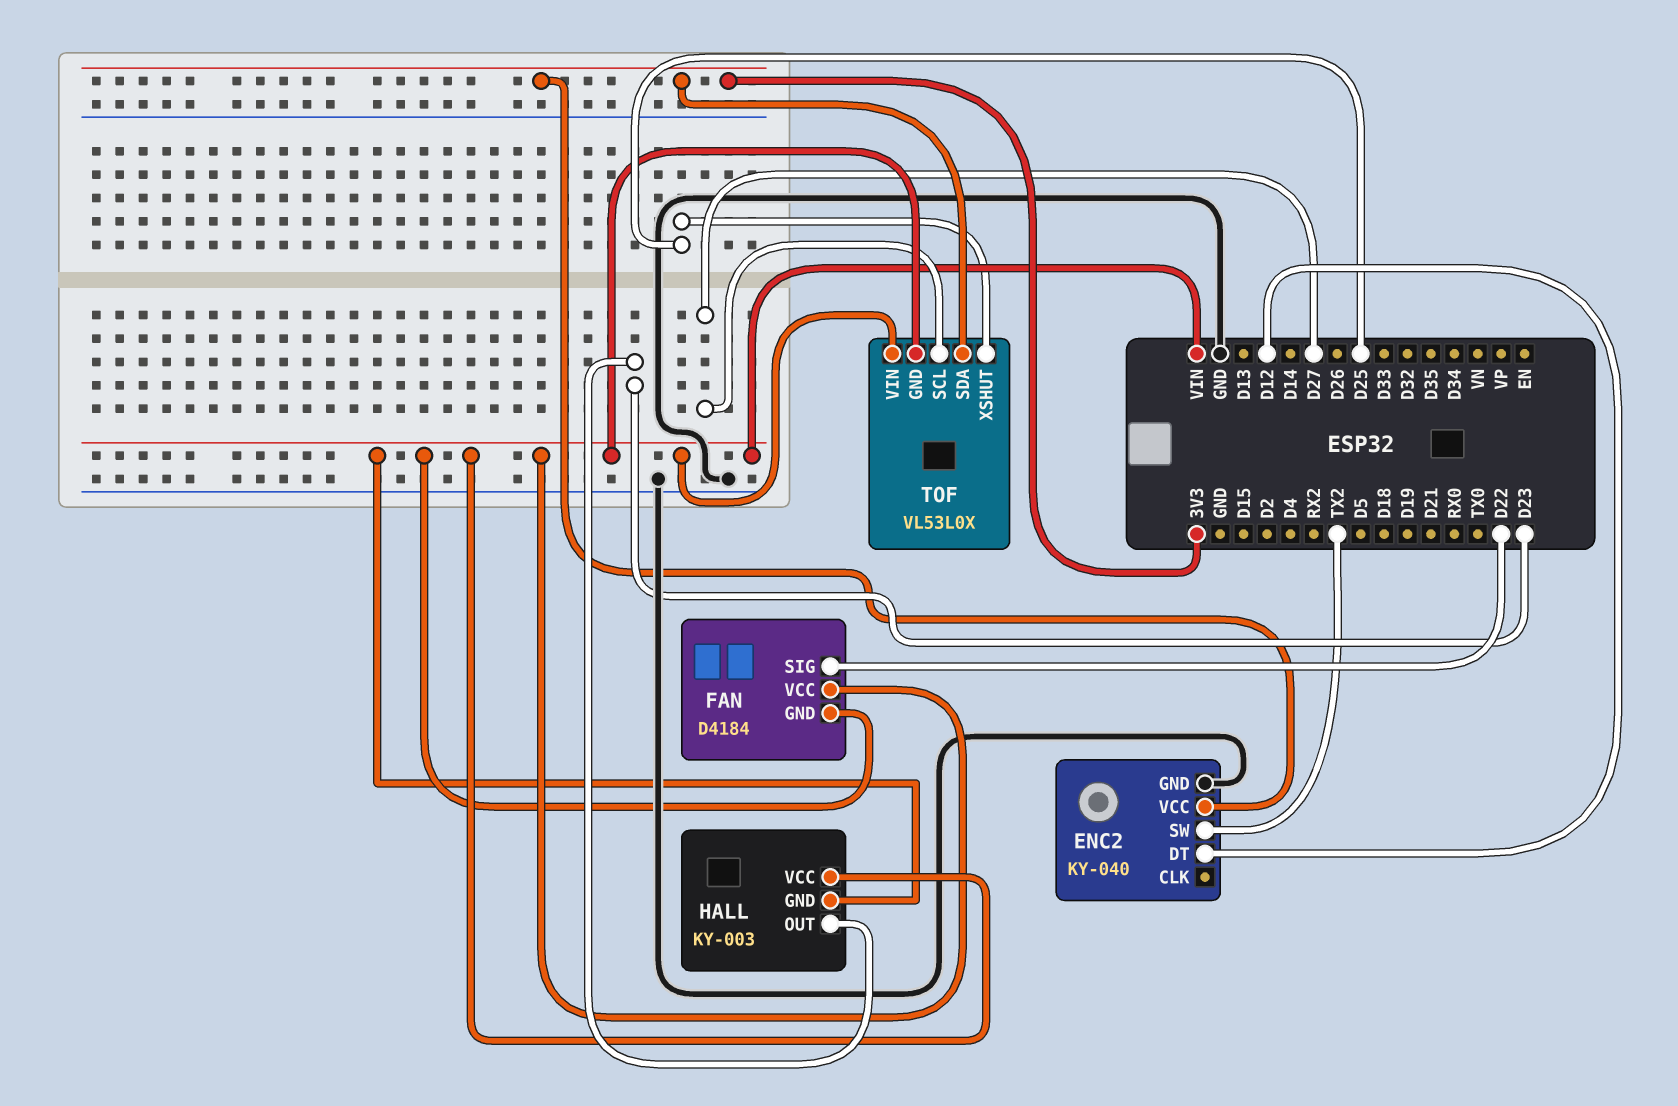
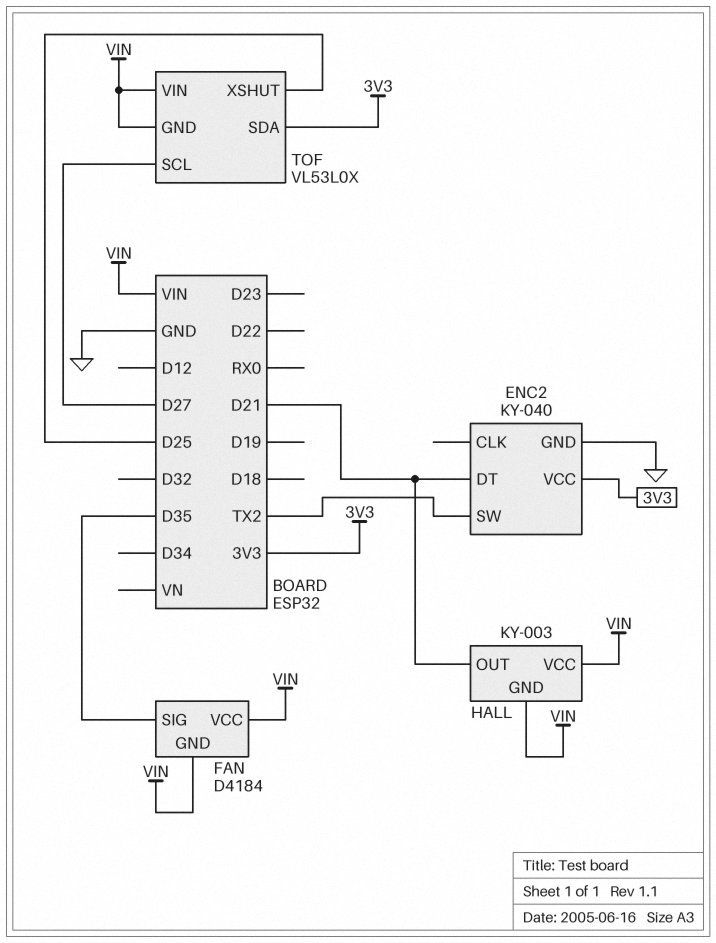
ENC2 pin DT: D12 -> D21
FAN pin SIG: D22 -> D35
HALL pin OUT: D23 -> D21

